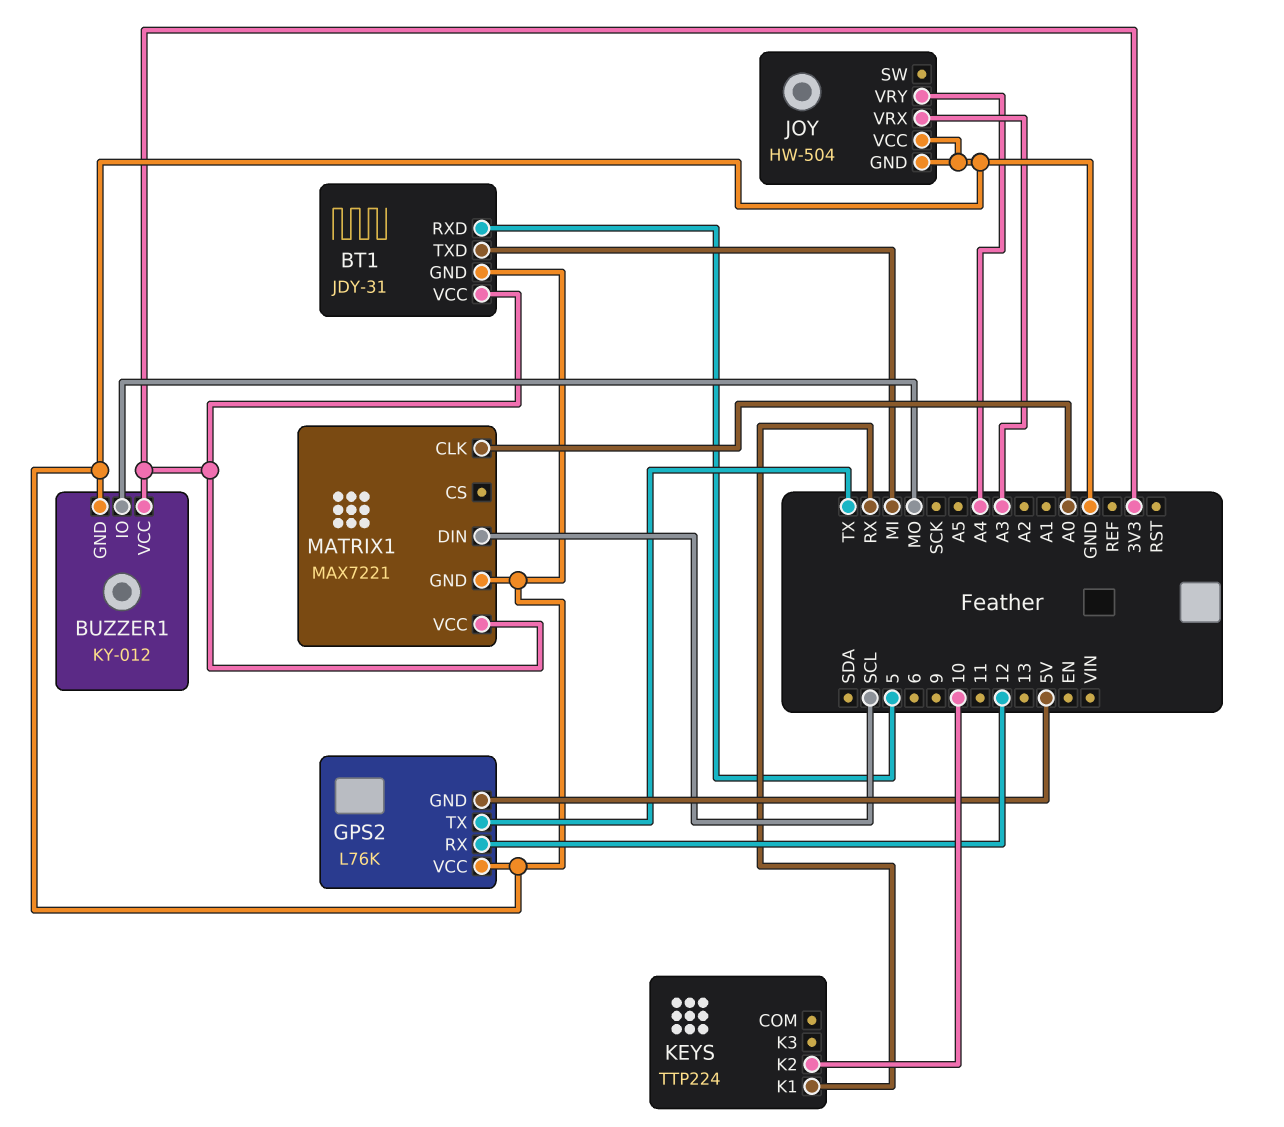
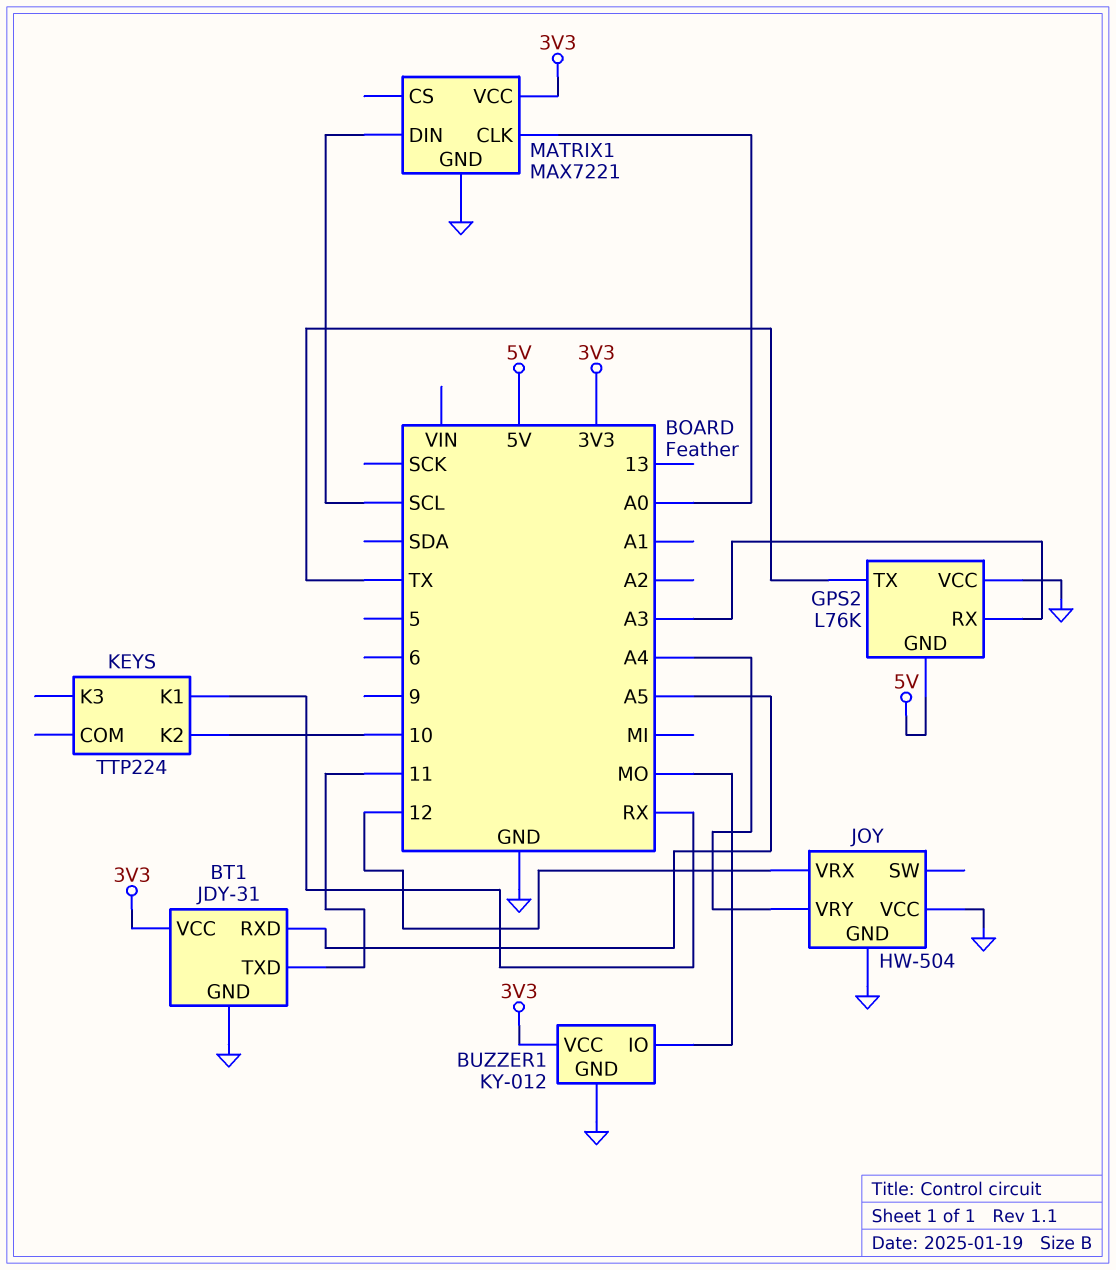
BT1 pin RXD: 5 -> A5
BT1 pin TXD: MI -> 11
GPS2 pin RX: 12 -> A3
JOY pin VRX: A3 -> 12

